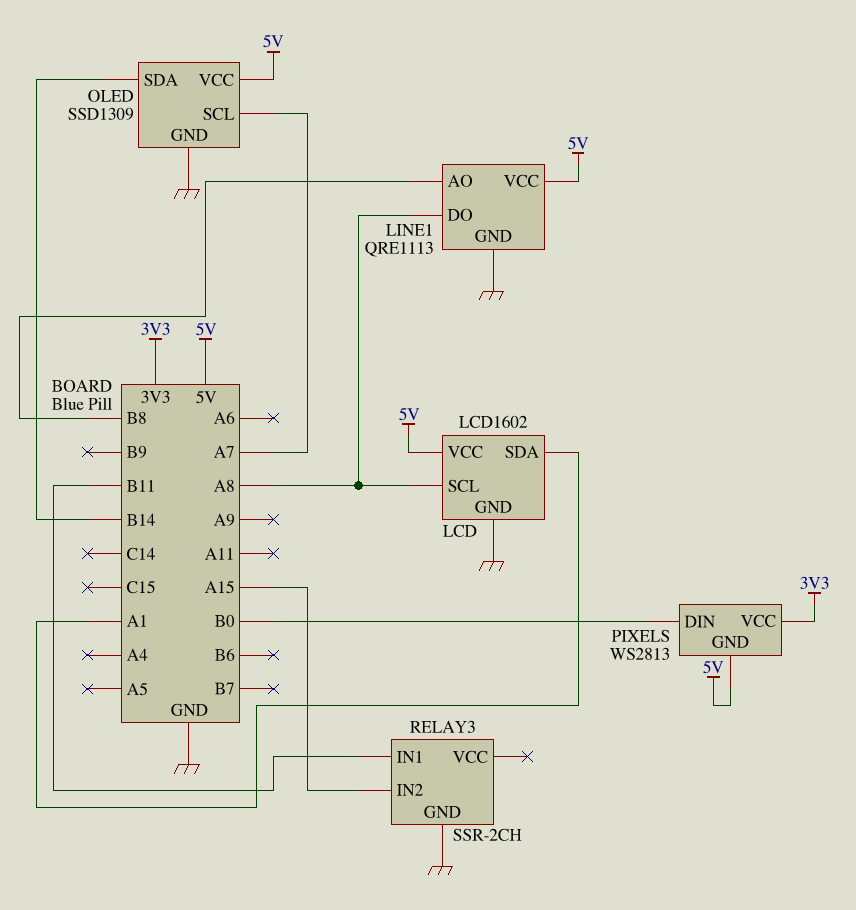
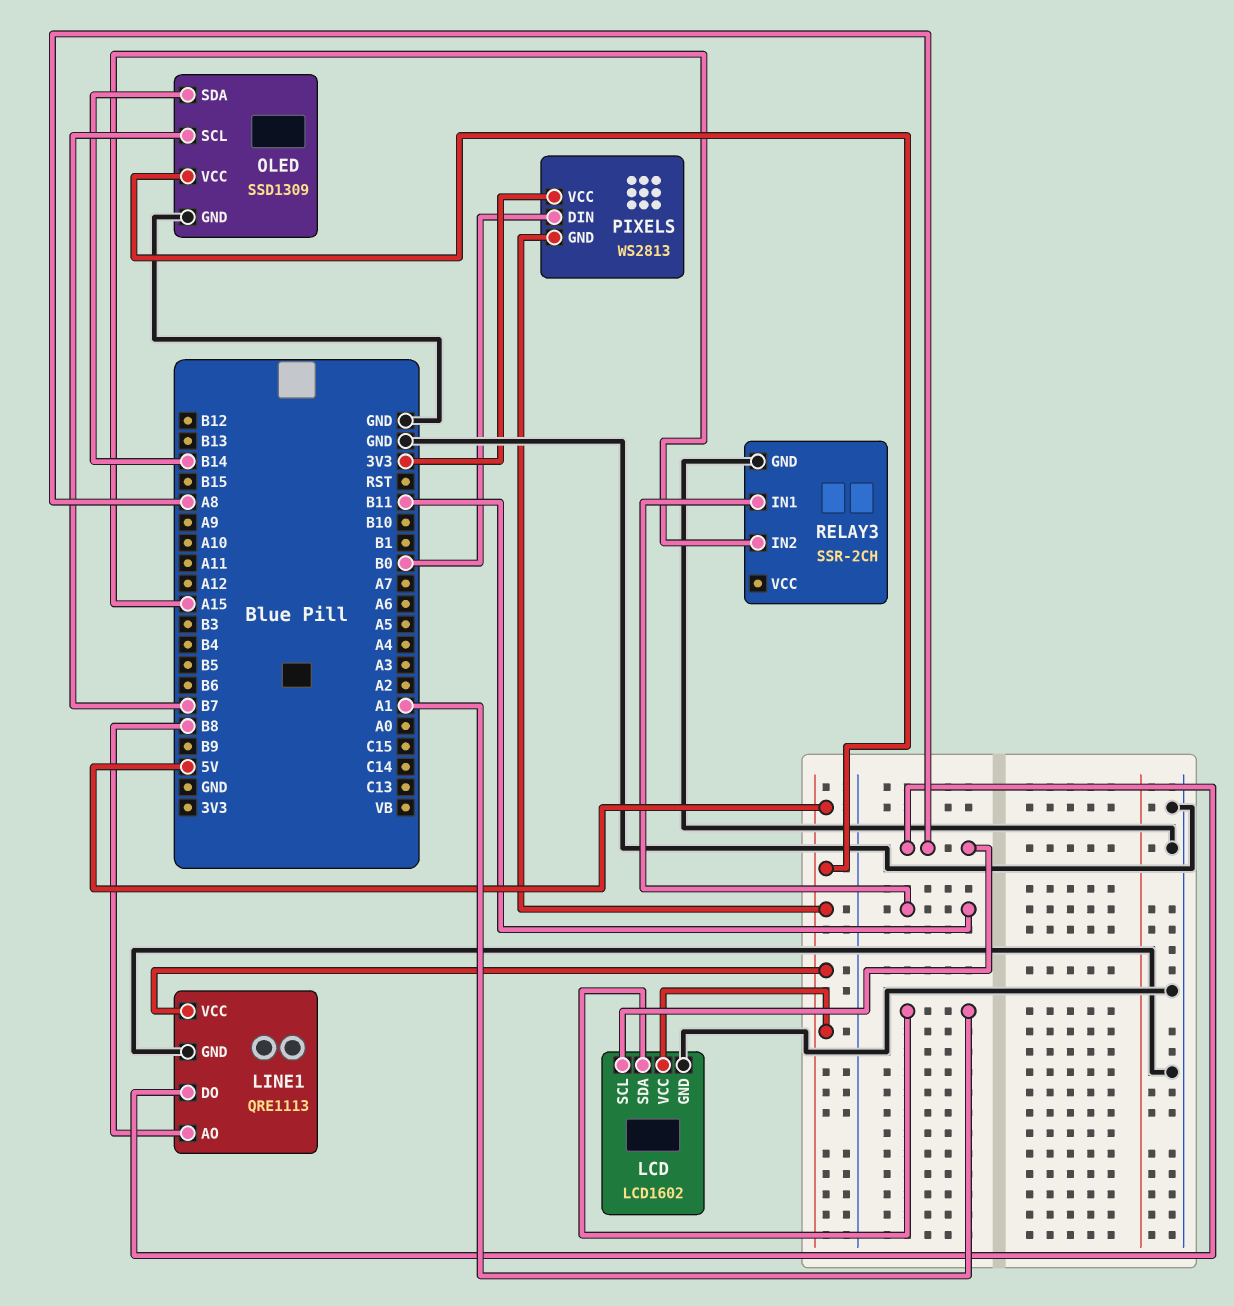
OLED pin SCL: A7 -> B7

